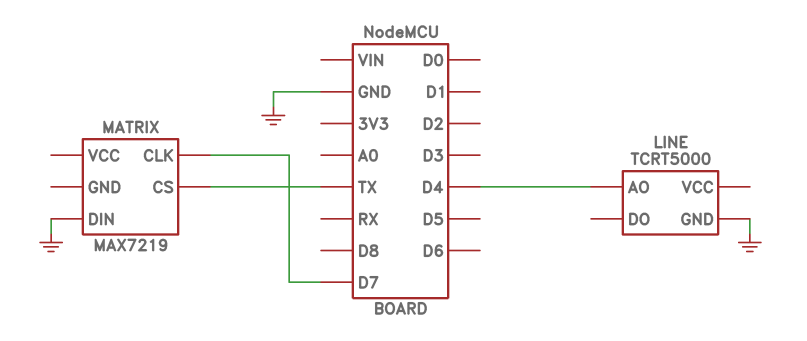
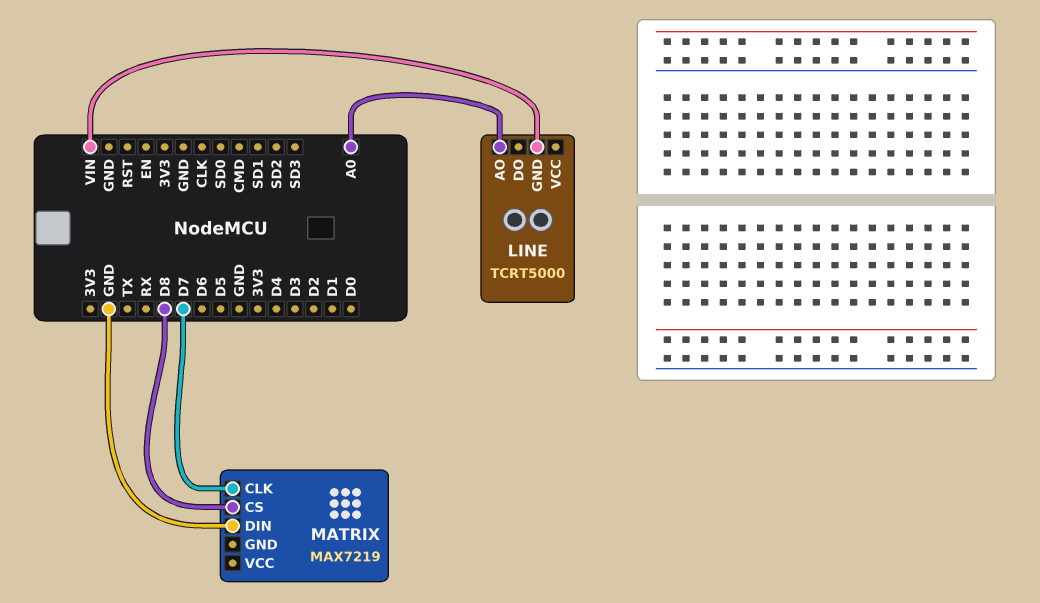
LINE pin AO: D4 -> A0
LINE pin GND: GND -> VIN
MATRIX pin CS: TX -> D8

